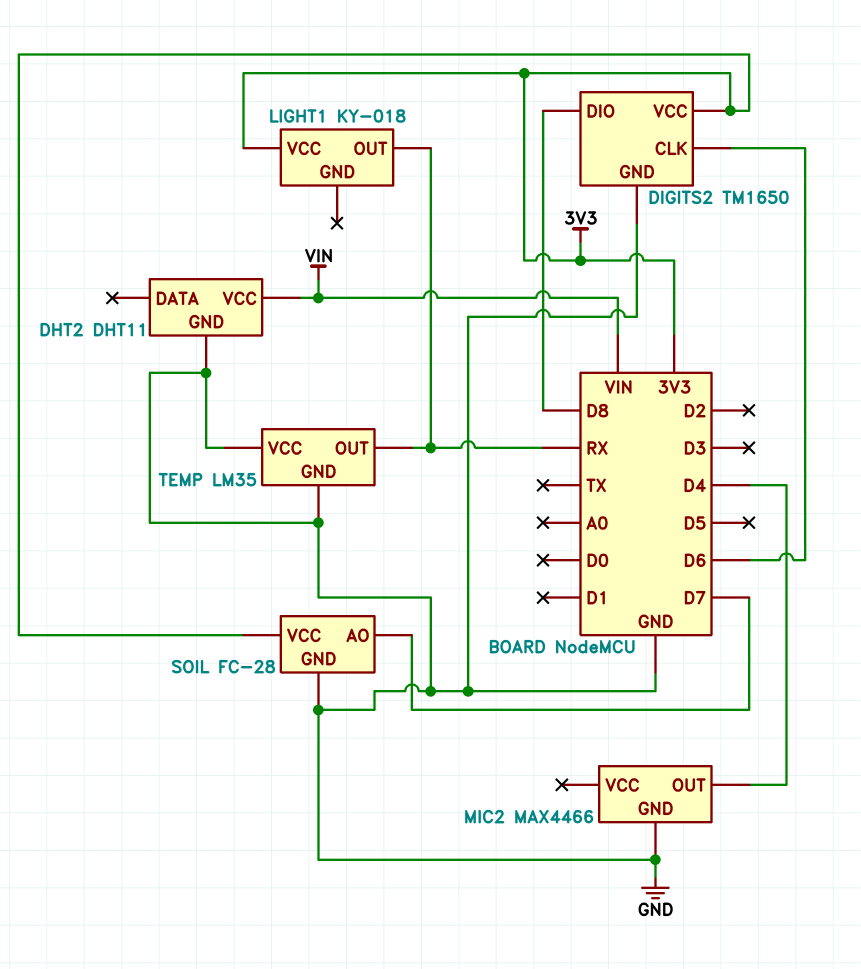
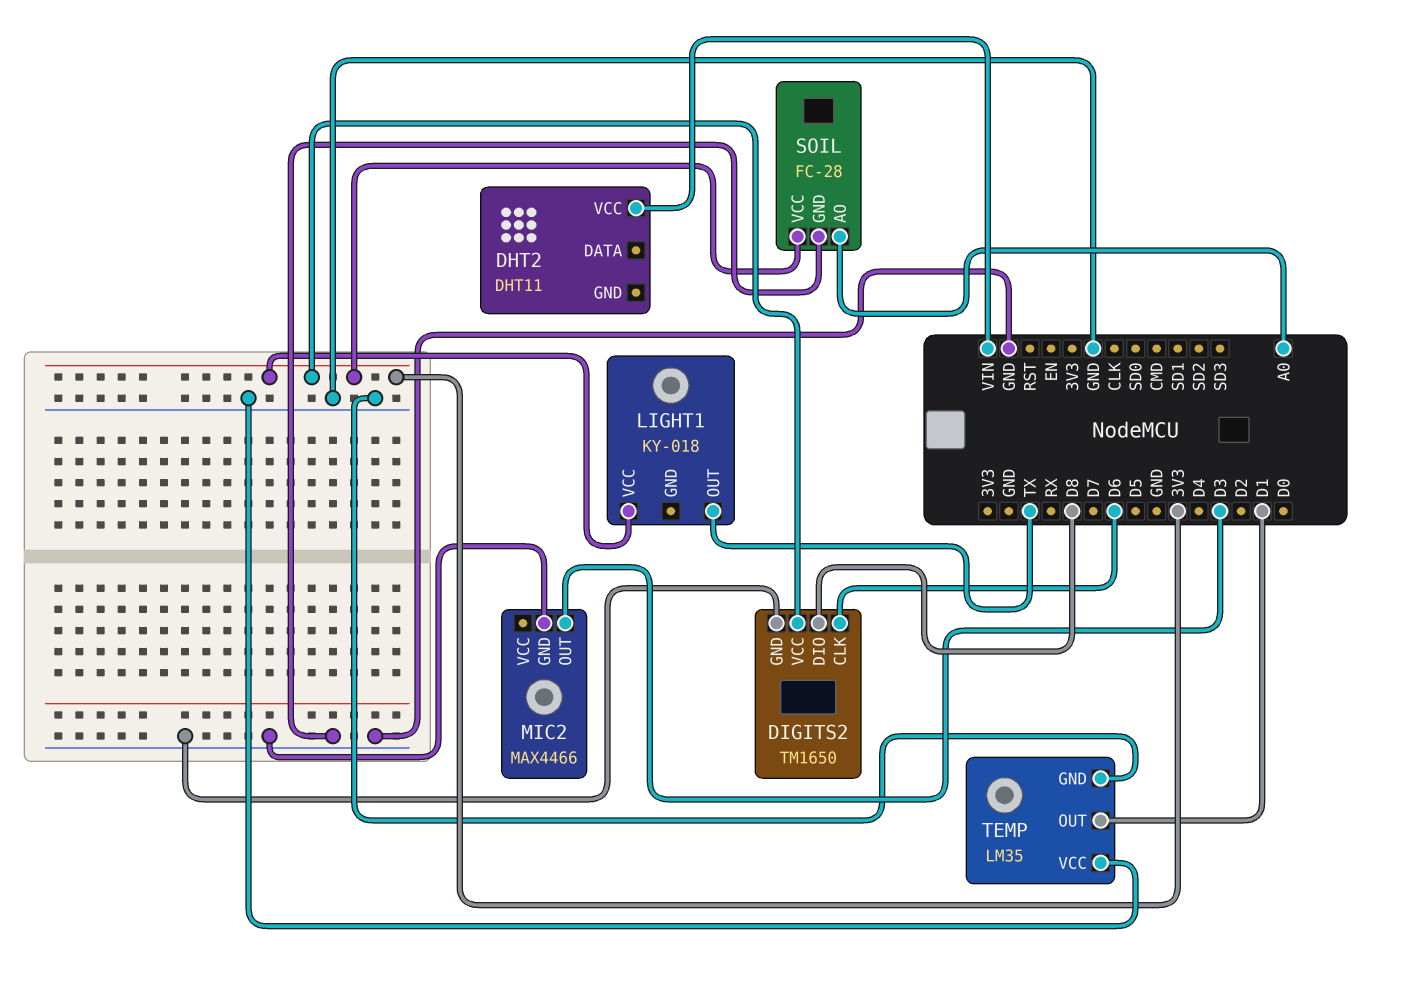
DHT2 pin GND: GND -> none
LIGHT1 pin OUT: RX -> TX
MIC2 pin OUT: D4 -> D3
SOIL pin AO: D7 -> A0
TEMP pin OUT: RX -> D1

